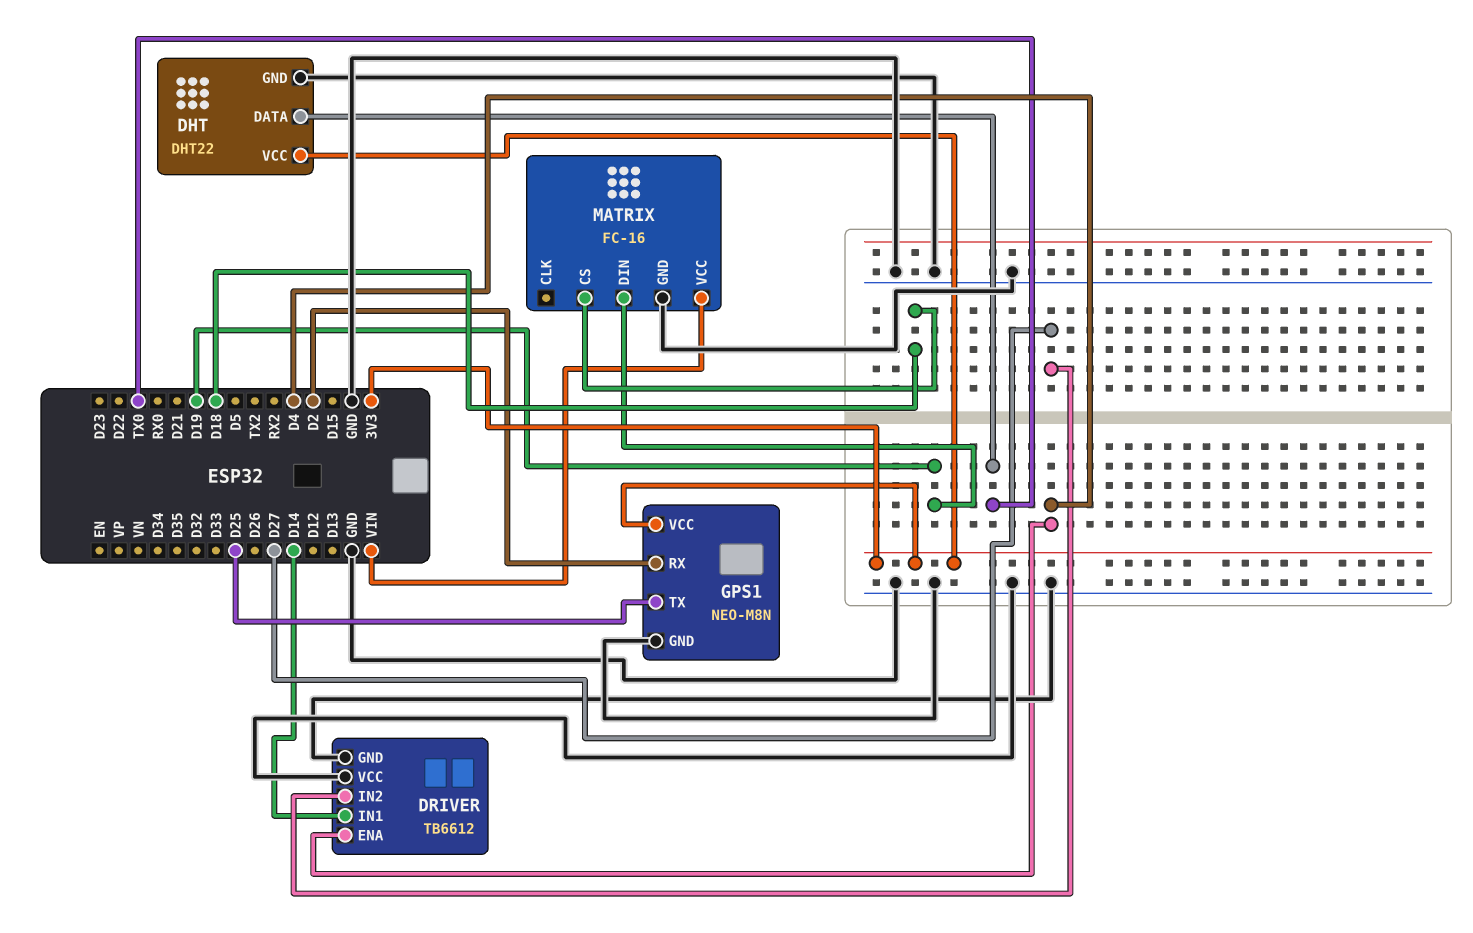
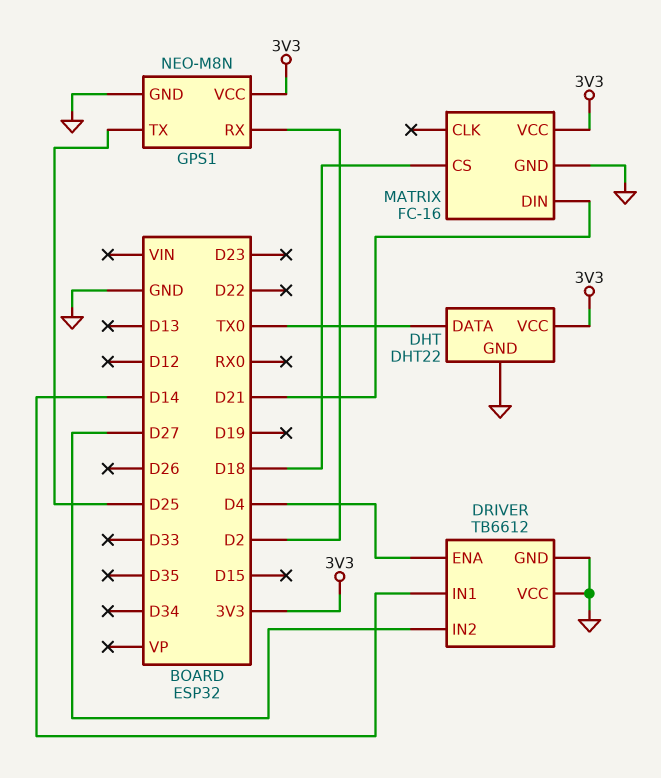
MATRIX pin DIN: D19 -> D21
MATRIX pin VCC: VIN -> 3V3

